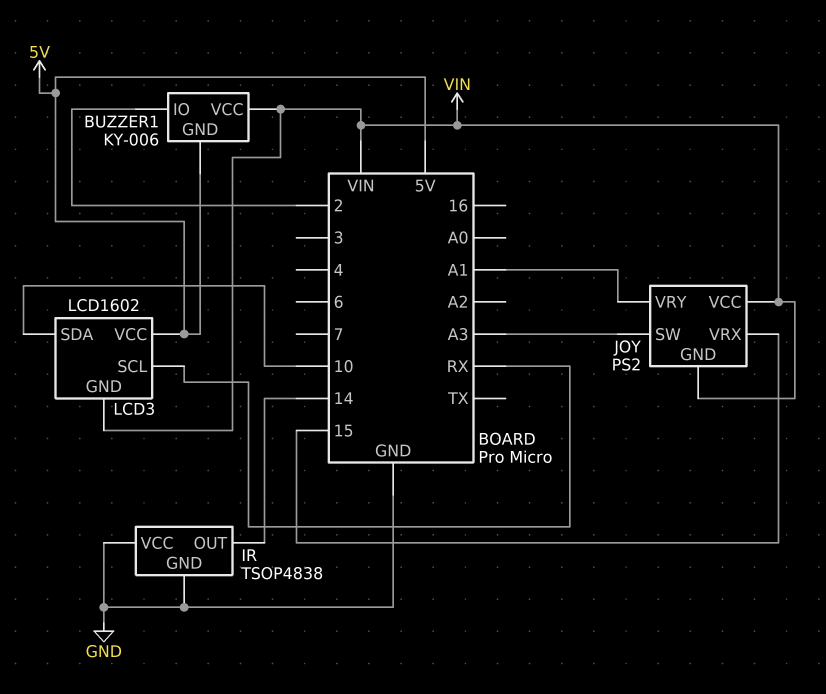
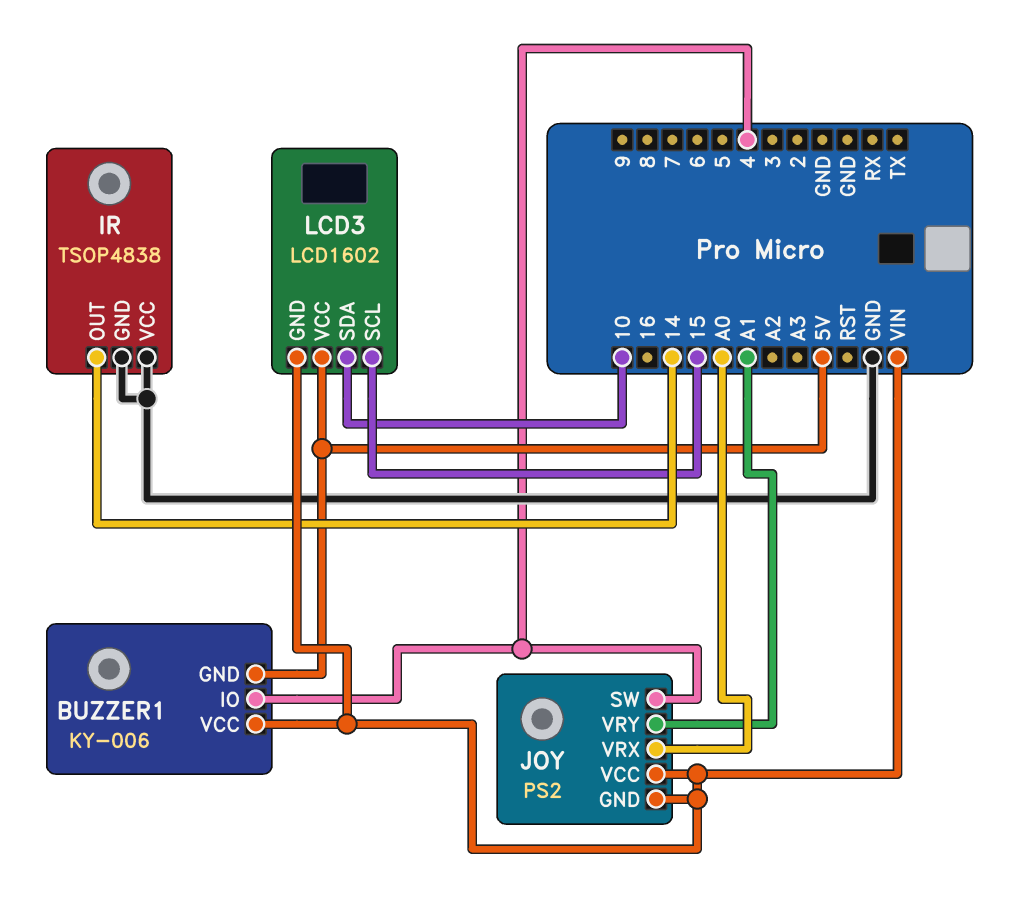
BUZZER1 pin IO: 2 -> 4
JOY pin SW: A3 -> 4
JOY pin VRX: 15 -> A0
LCD3 pin SCL: RX -> 15

